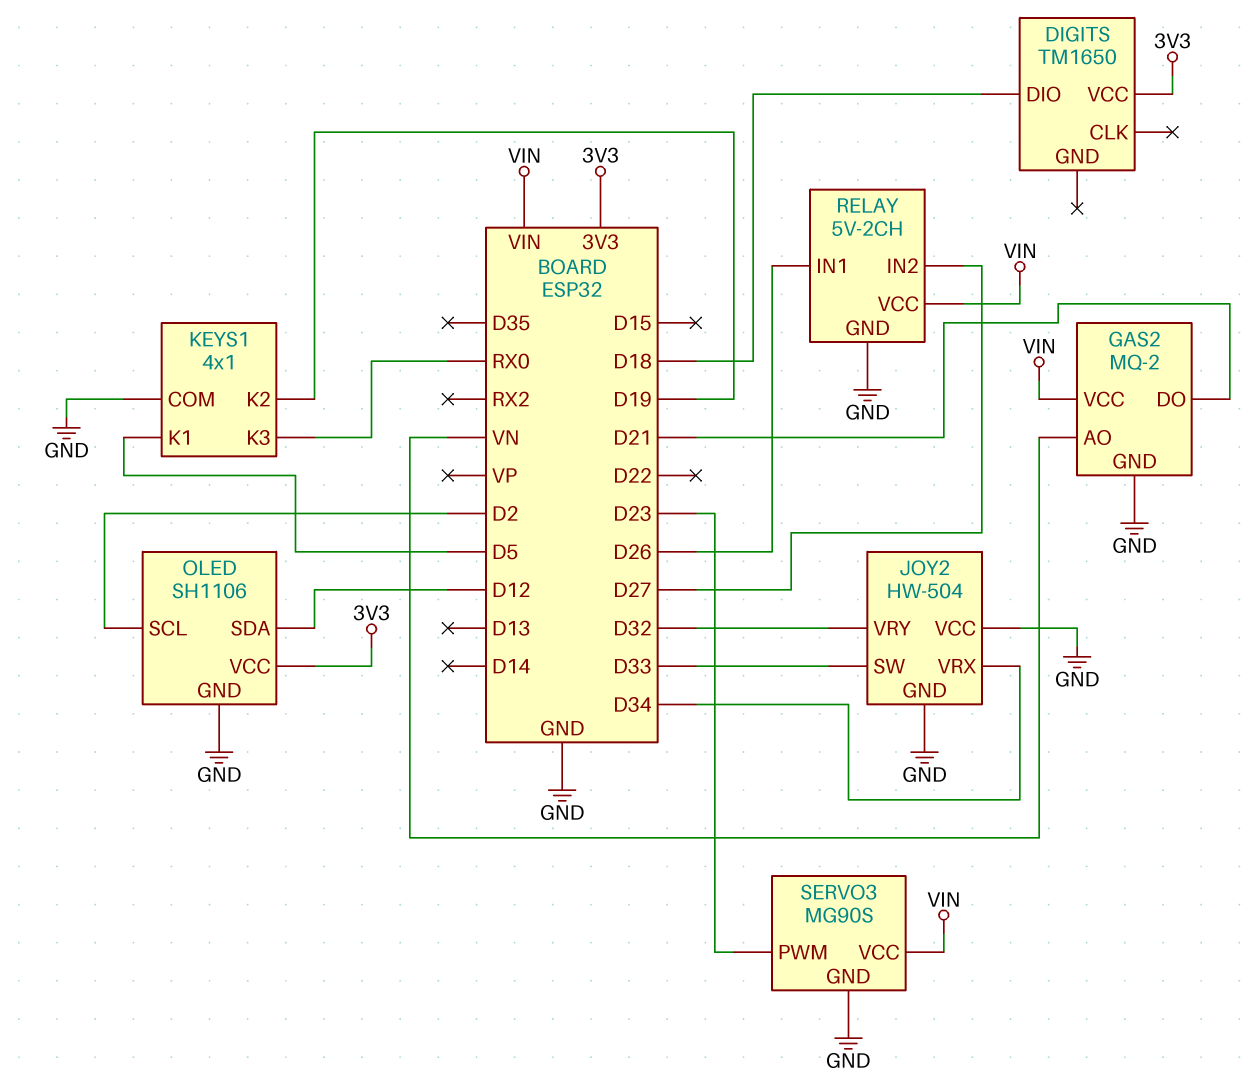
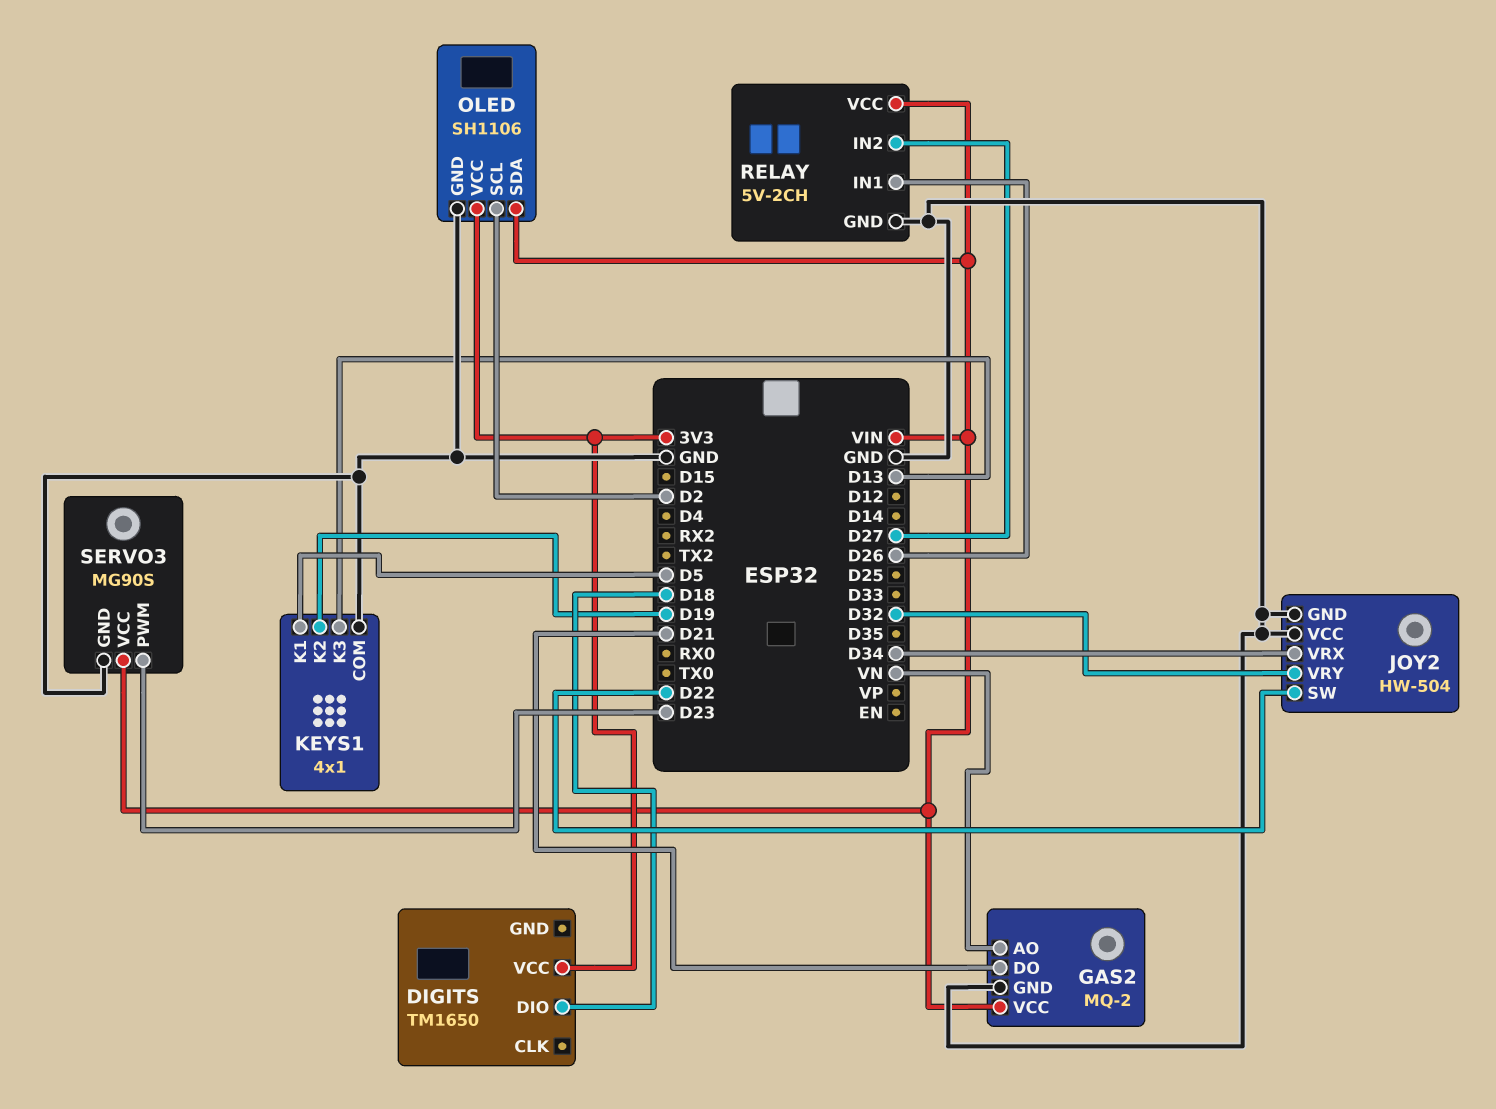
JOY2 pin SW: D33 -> D22
KEYS1 pin K3: RX0 -> D13
OLED pin SDA: D12 -> VIN

